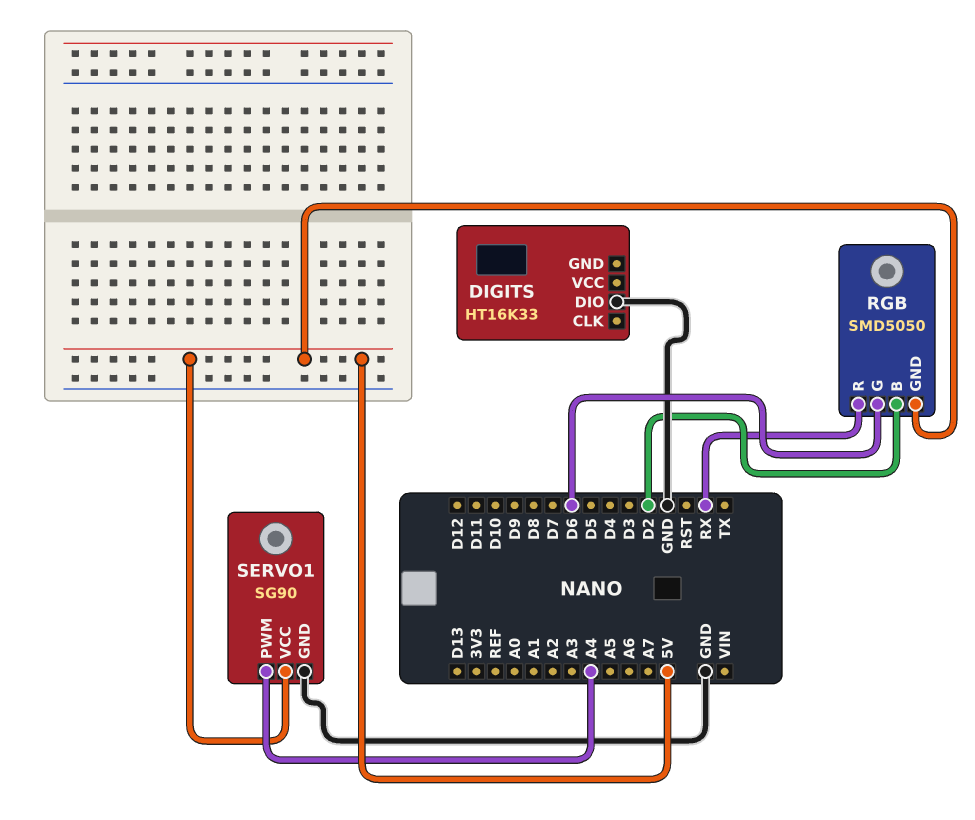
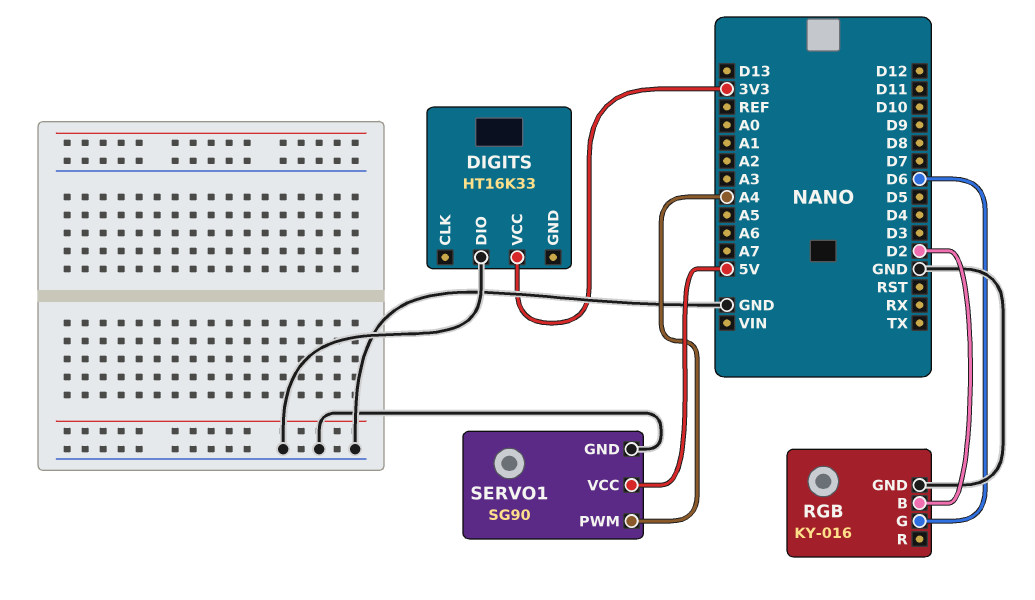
DIGITS pin VCC: none -> 3V3
RGB: SMD5050 -> KY-016
RGB pin GND: 5V -> GND
RGB pin R: RX -> none

